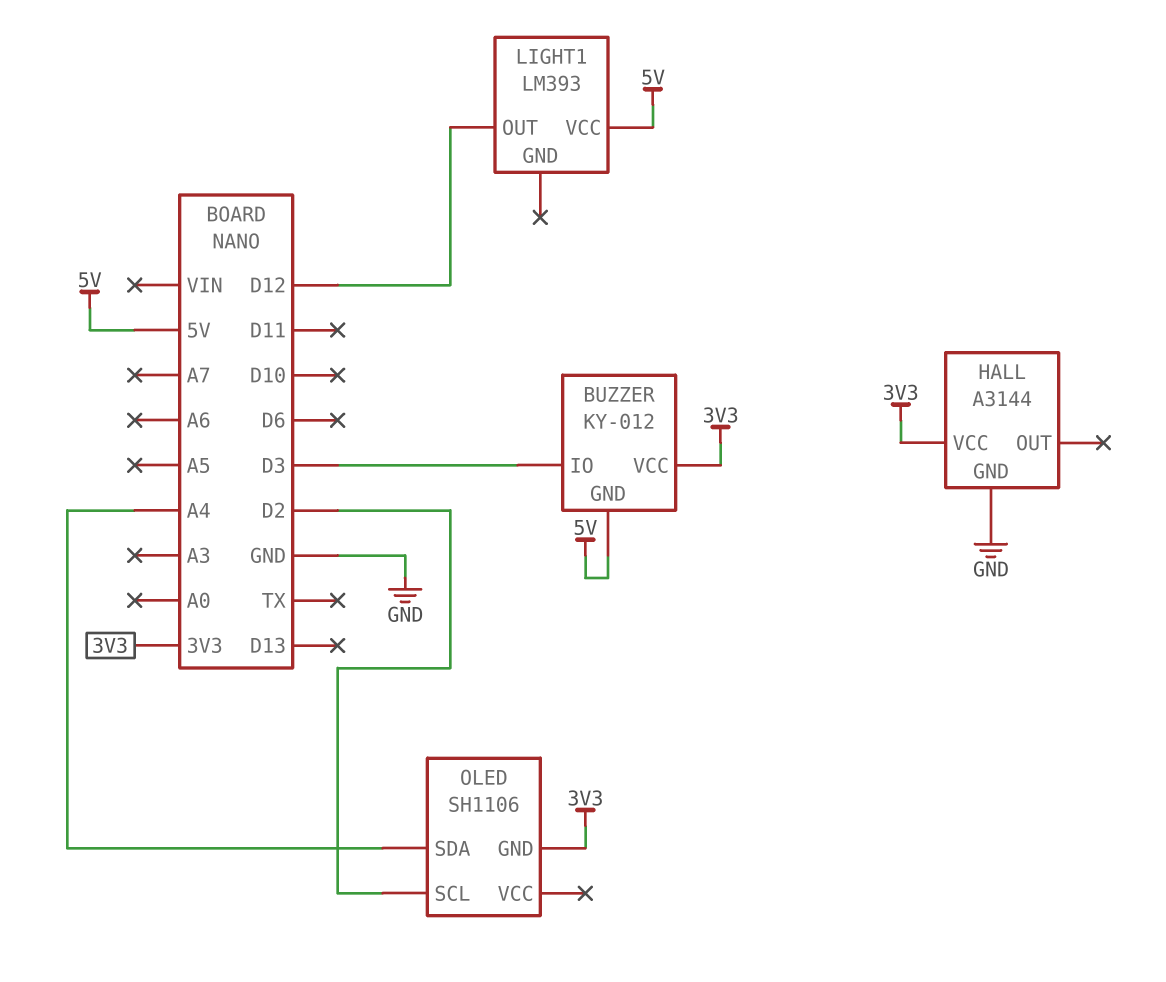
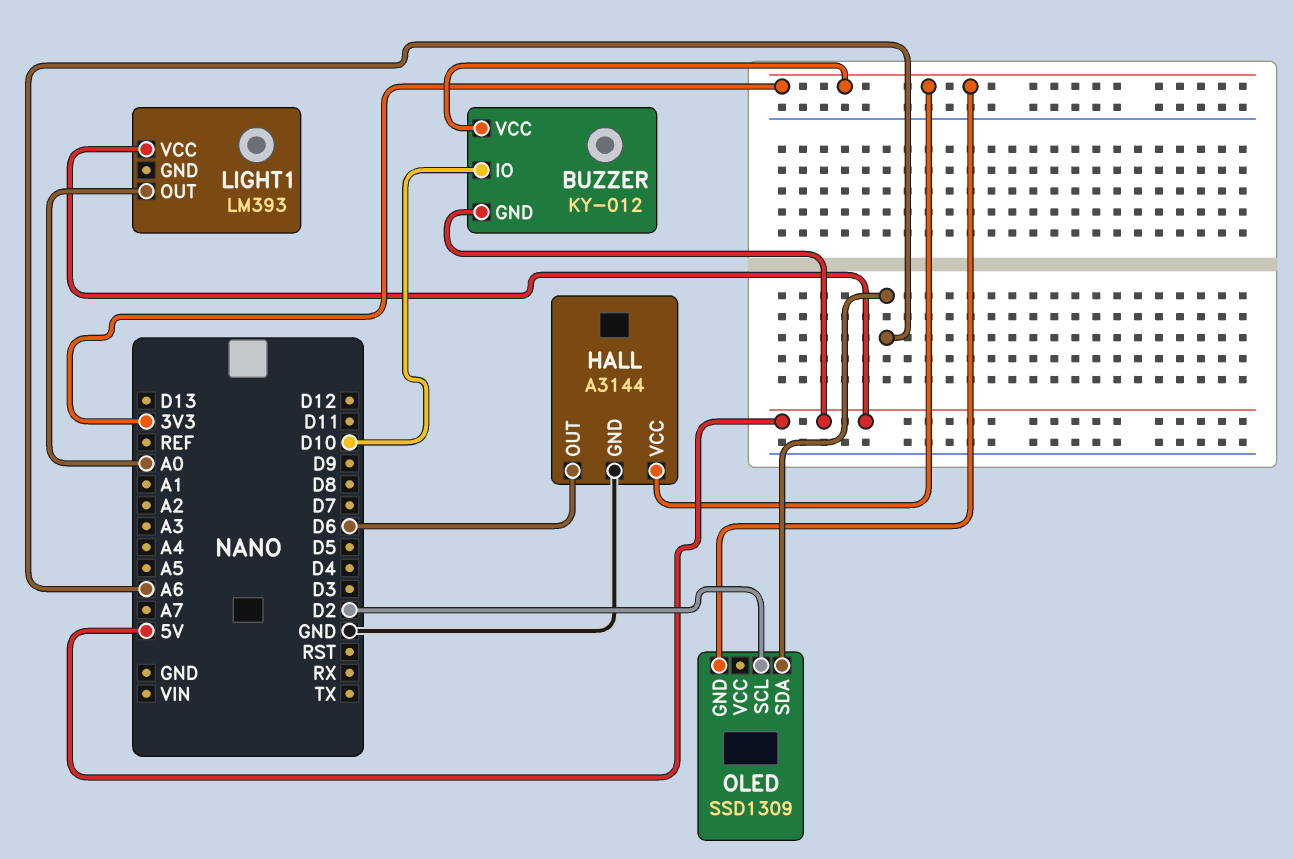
BUZZER pin IO: D3 -> D10
HALL pin OUT: none -> D6
LIGHT1 pin OUT: D12 -> A0
OLED: SH1106 -> SSD1309
OLED pin SDA: A4 -> A6

